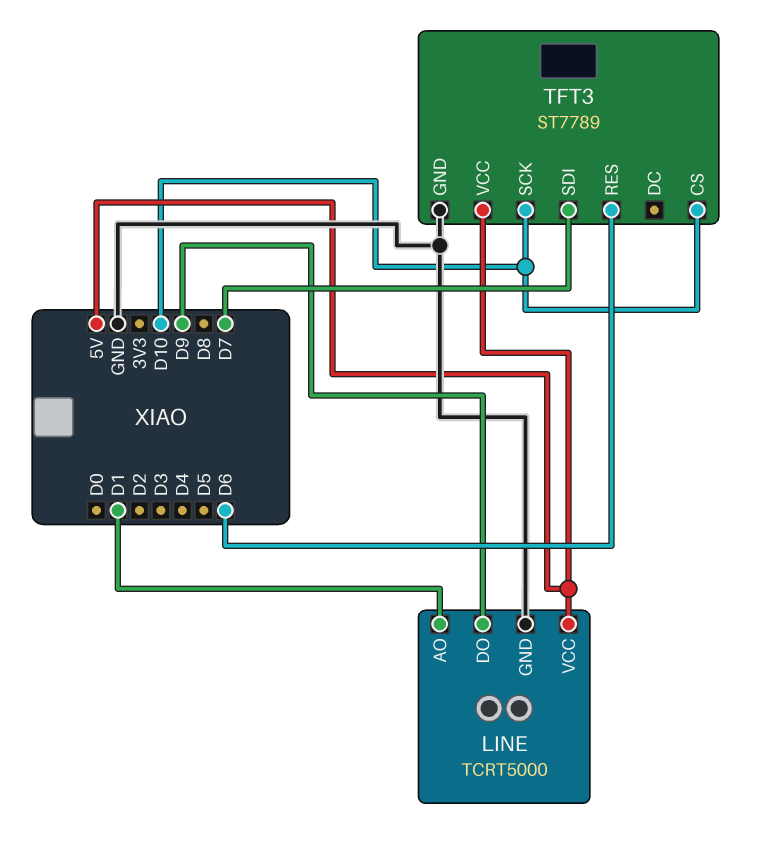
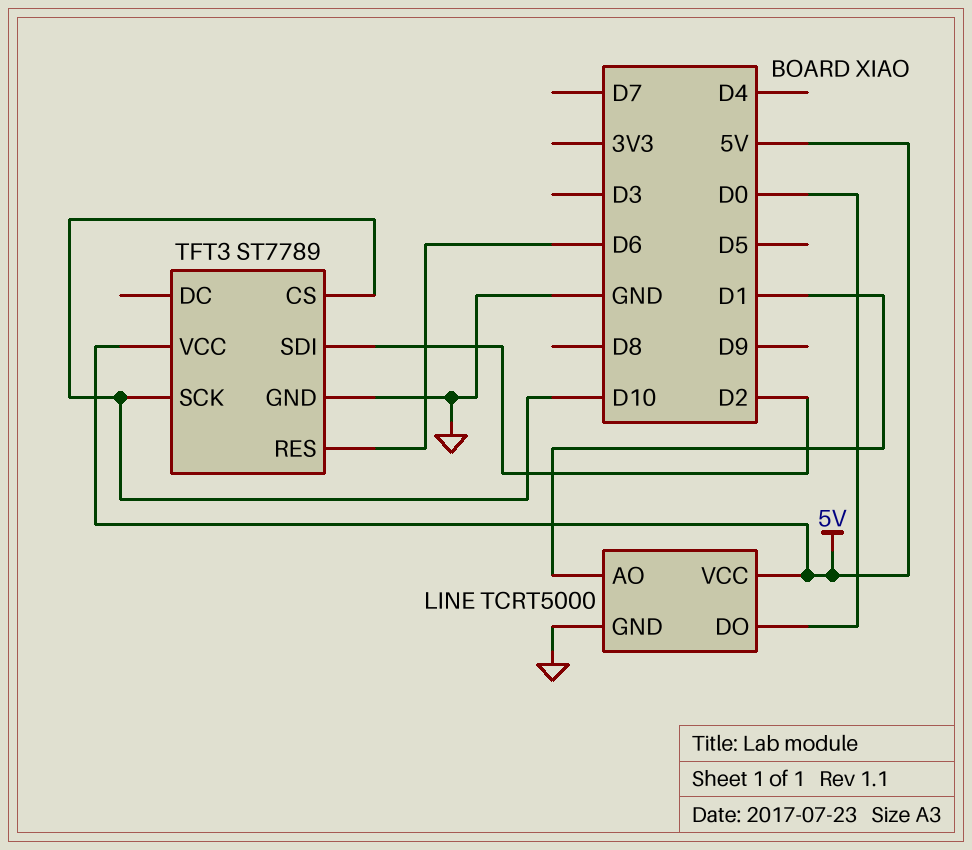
LINE pin DO: D9 -> D0
TFT3 pin SDI: D7 -> D2

